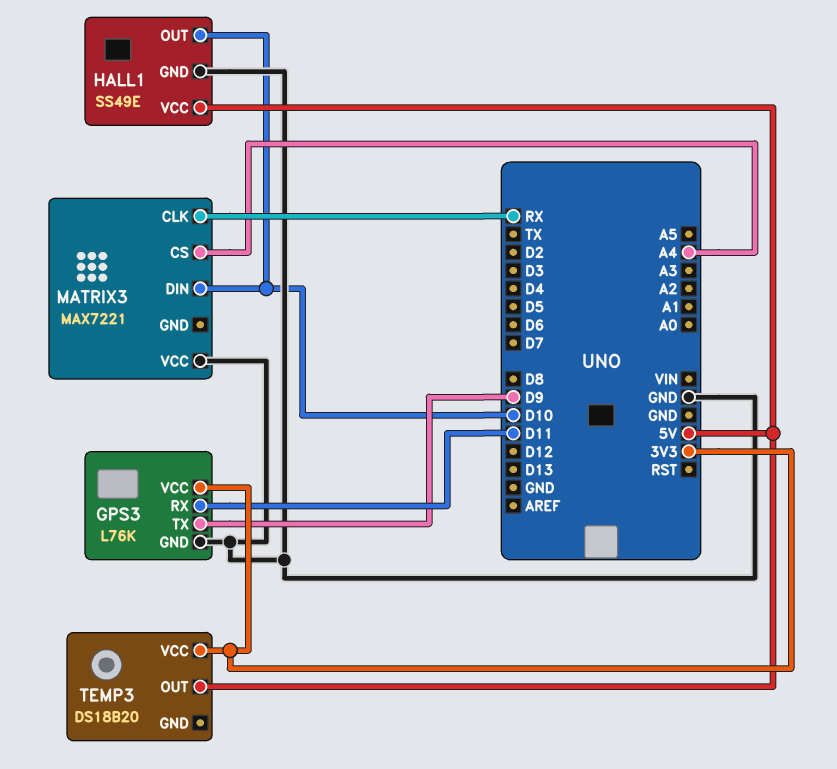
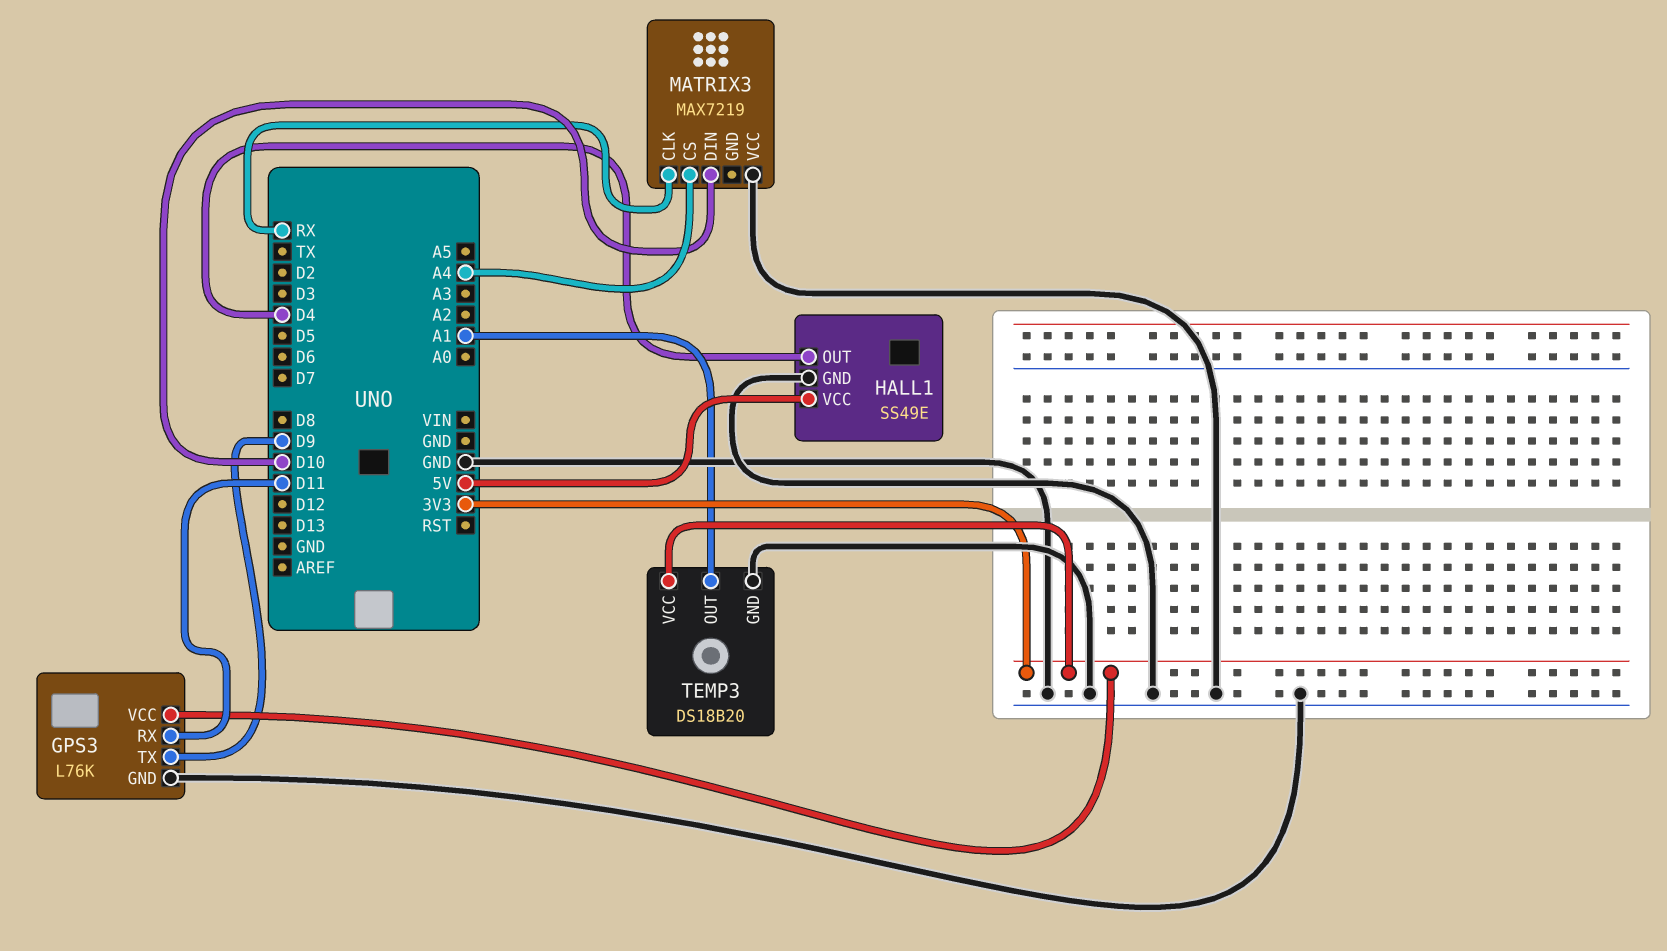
HALL1 pin OUT: D10 -> D4
MATRIX3: MAX7221 -> MAX7219
TEMP3 pin GND: none -> GND
TEMP3 pin OUT: 5V -> A1

